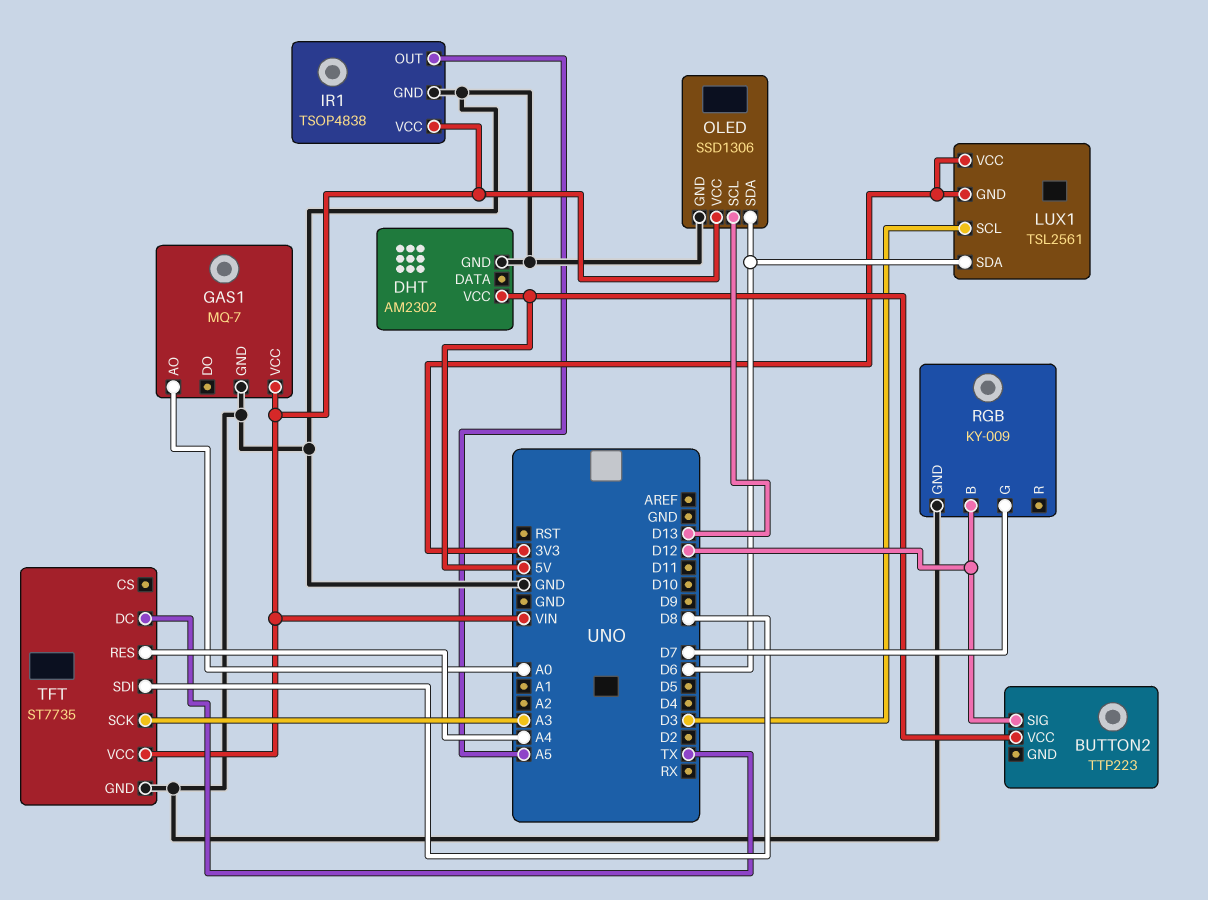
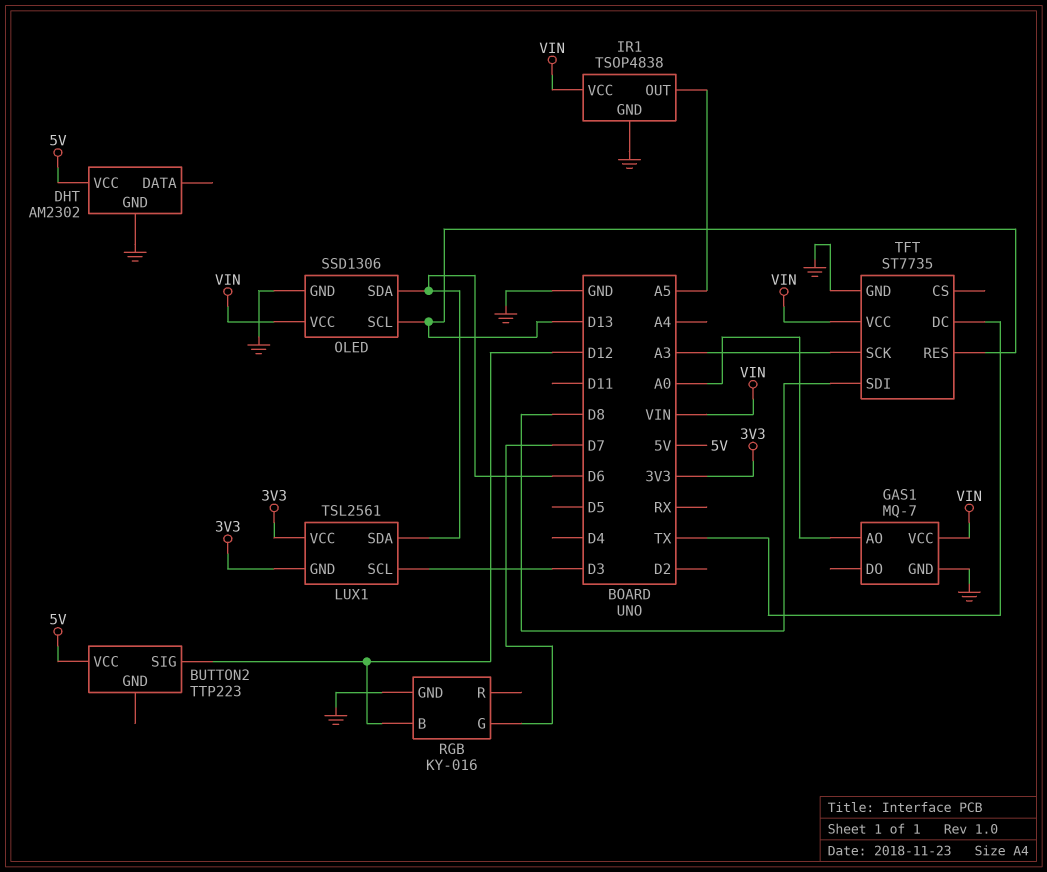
RGB: KY-009 -> KY-016
TFT pin RES: A4 -> D13

